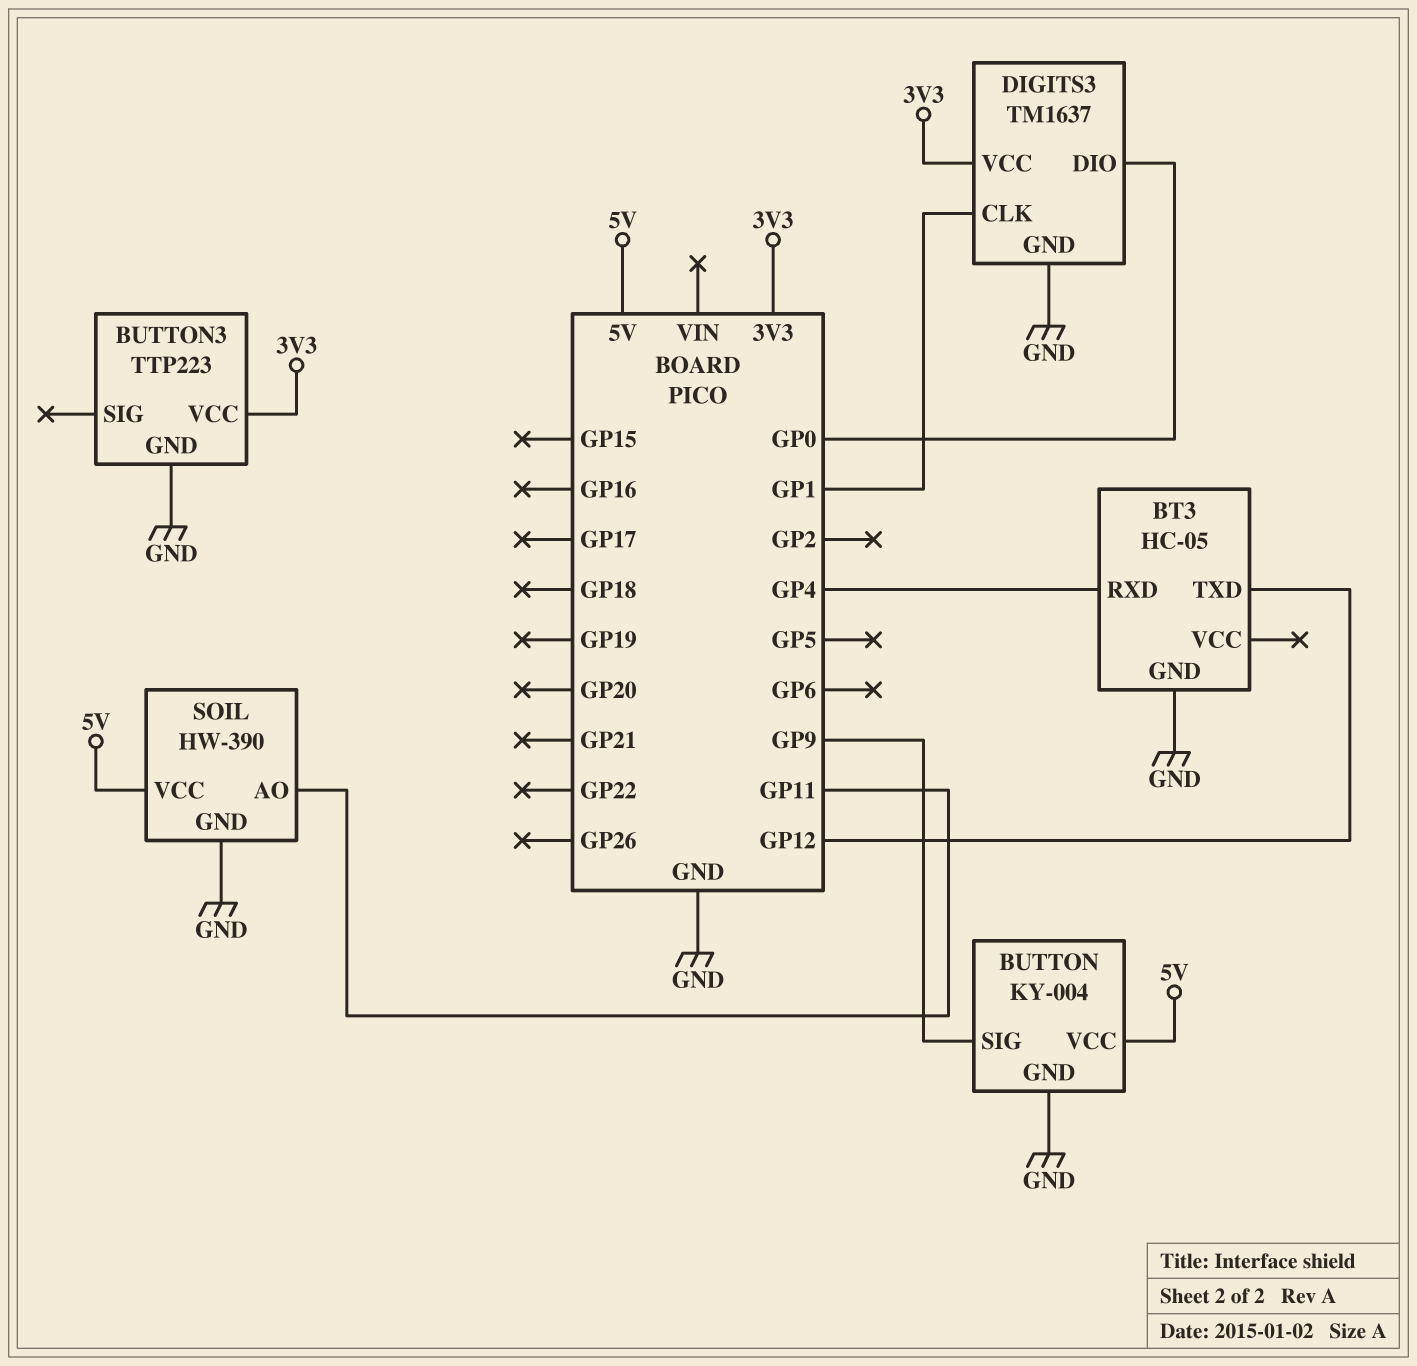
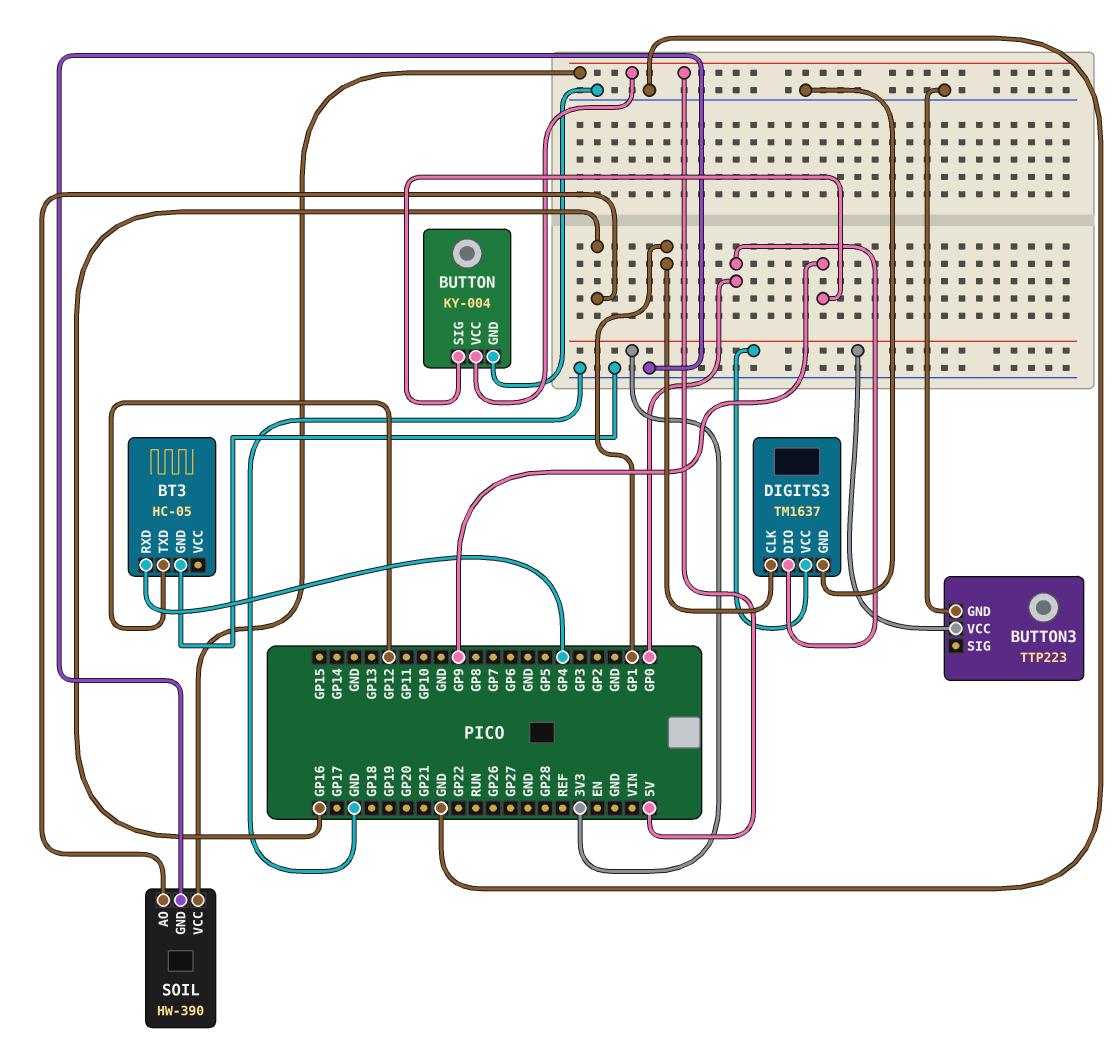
SOIL pin AO: GP11 -> GP16

